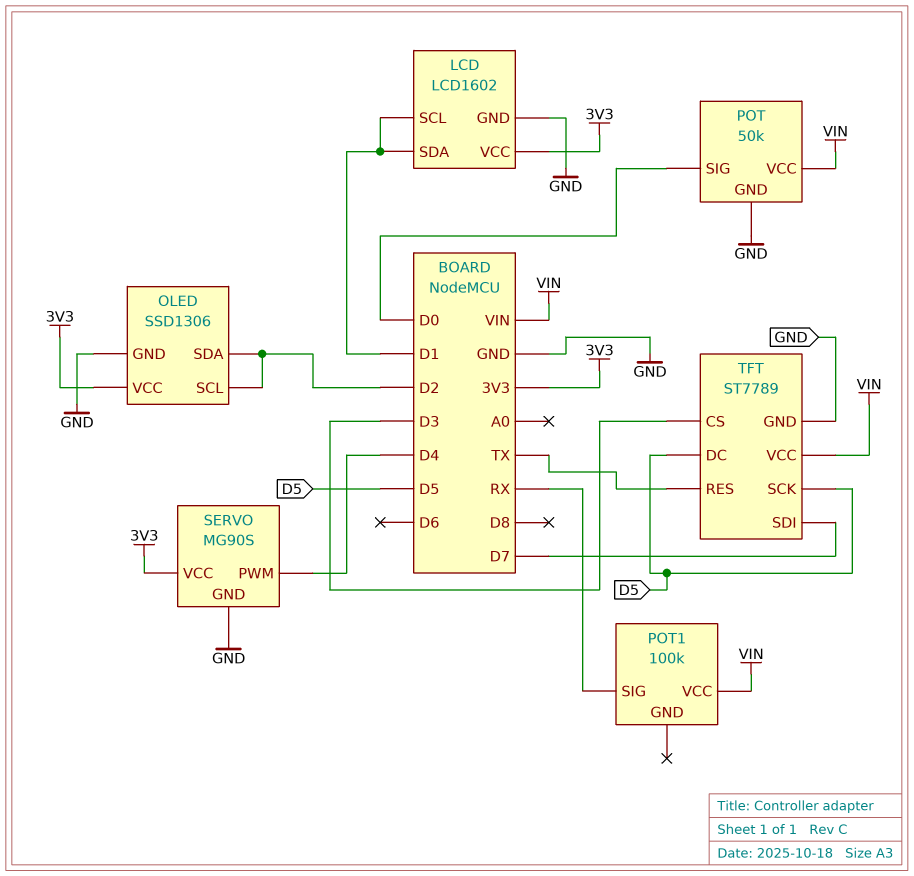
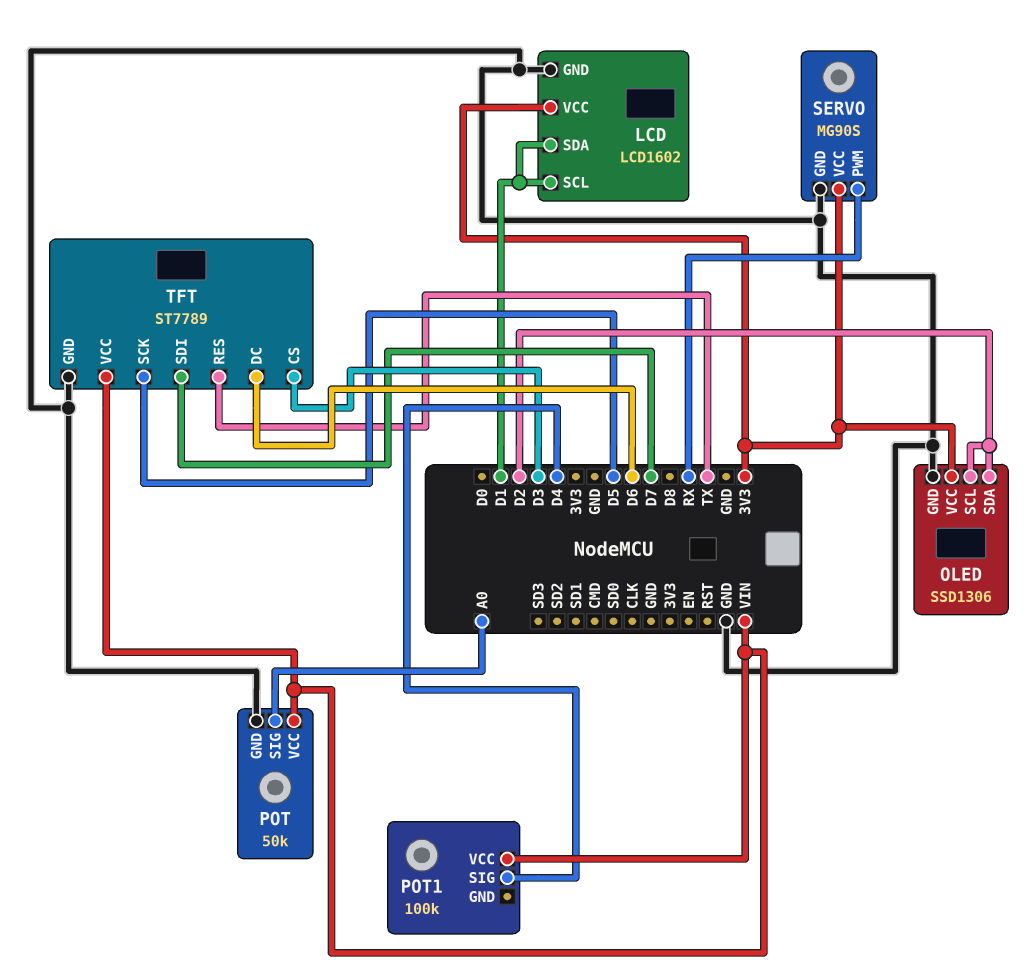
POT pin SIG: D0 -> A0
POT1 pin SIG: RX -> D4
SERVO pin PWM: D4 -> RX
TFT pin DC: D5 -> D6

